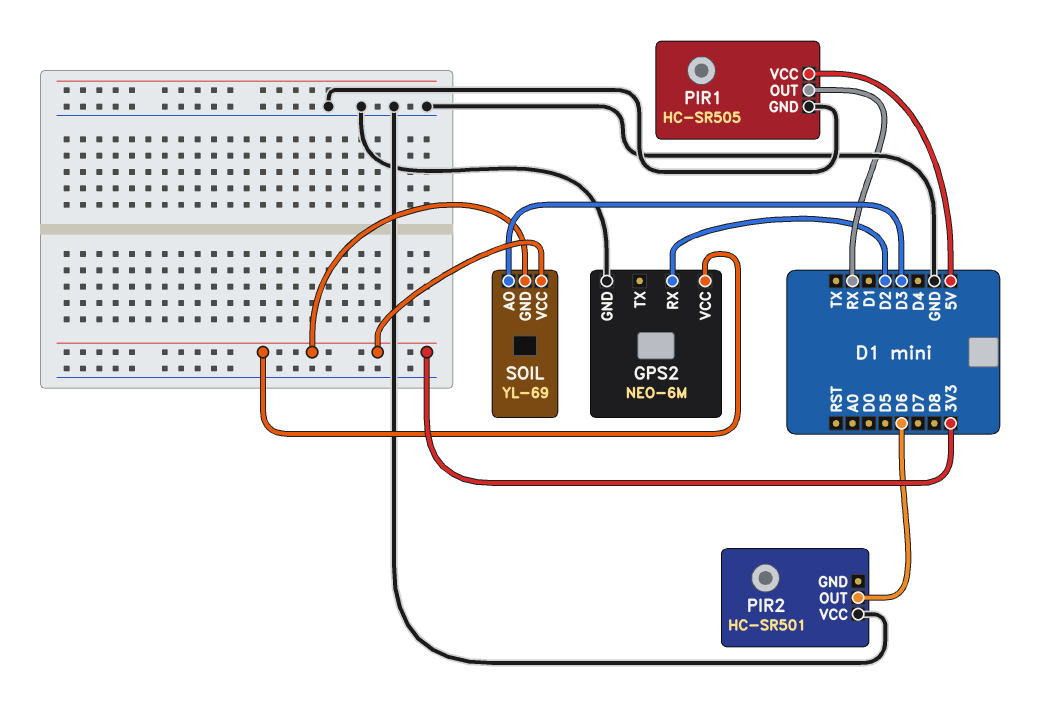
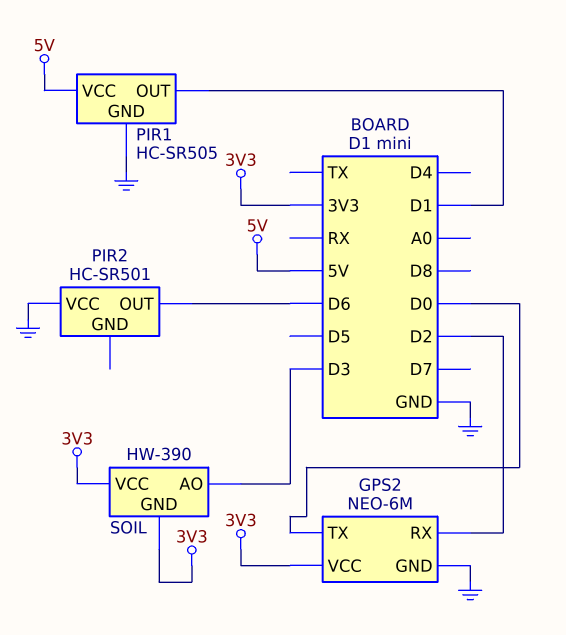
GPS2 pin TX: none -> D0
PIR1 pin OUT: RX -> D1
SOIL: YL-69 -> HW-390

